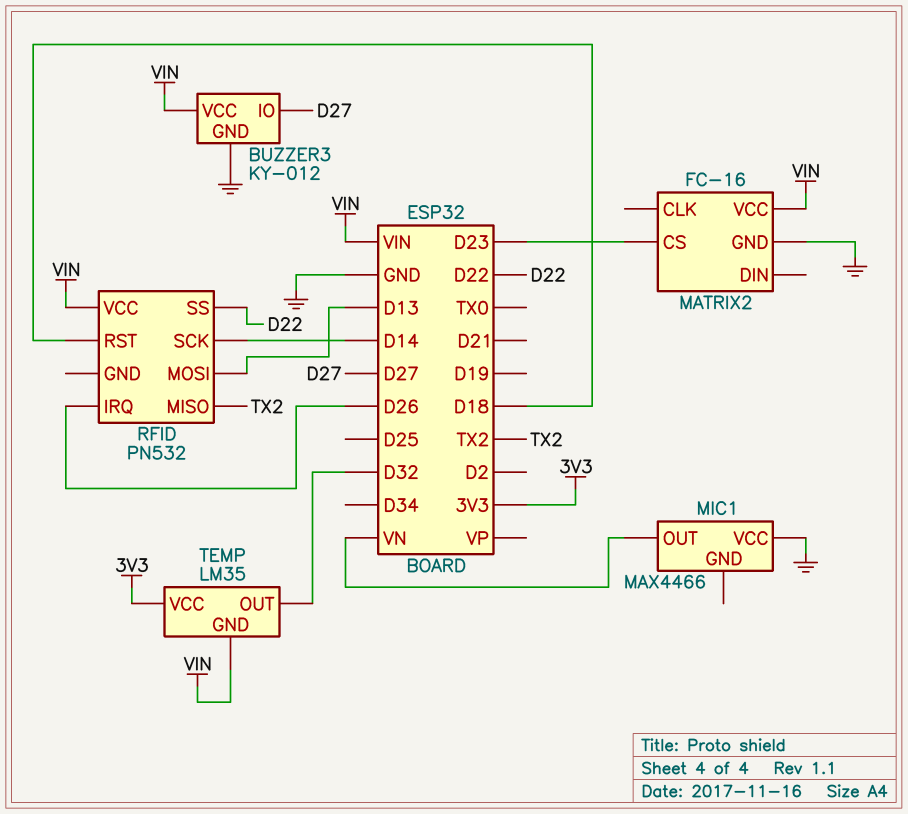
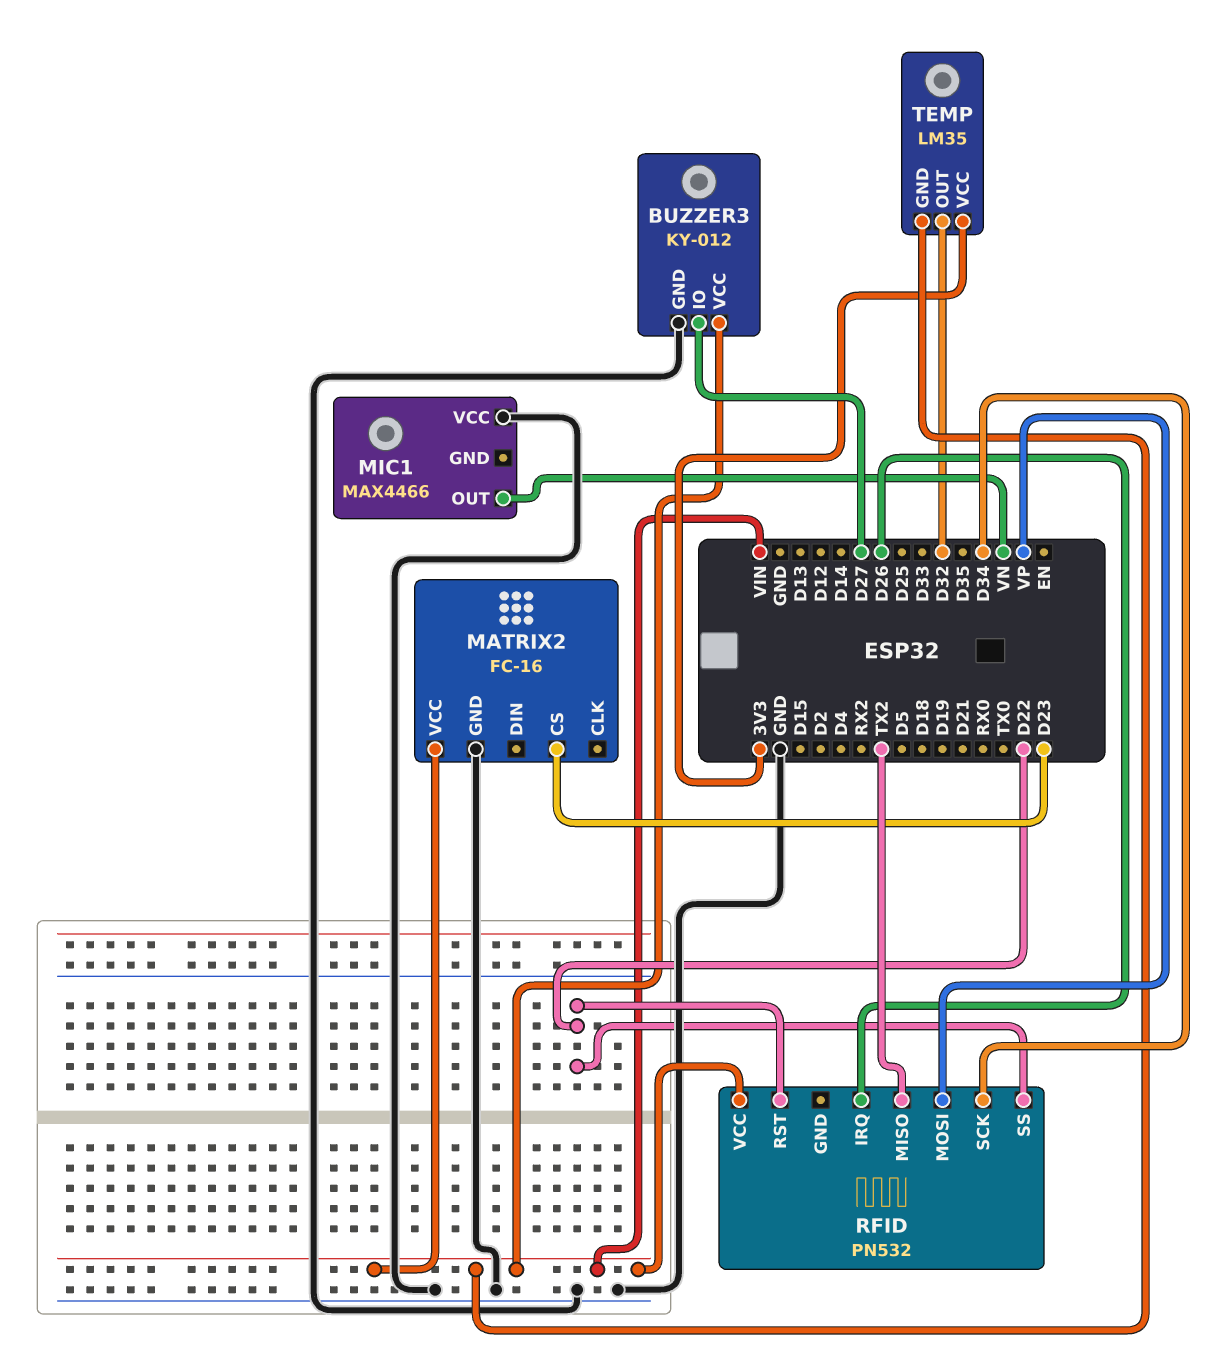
RFID pin MOSI: D13 -> VP
RFID pin RST: D18 -> D22
RFID pin SCK: D14 -> D34

